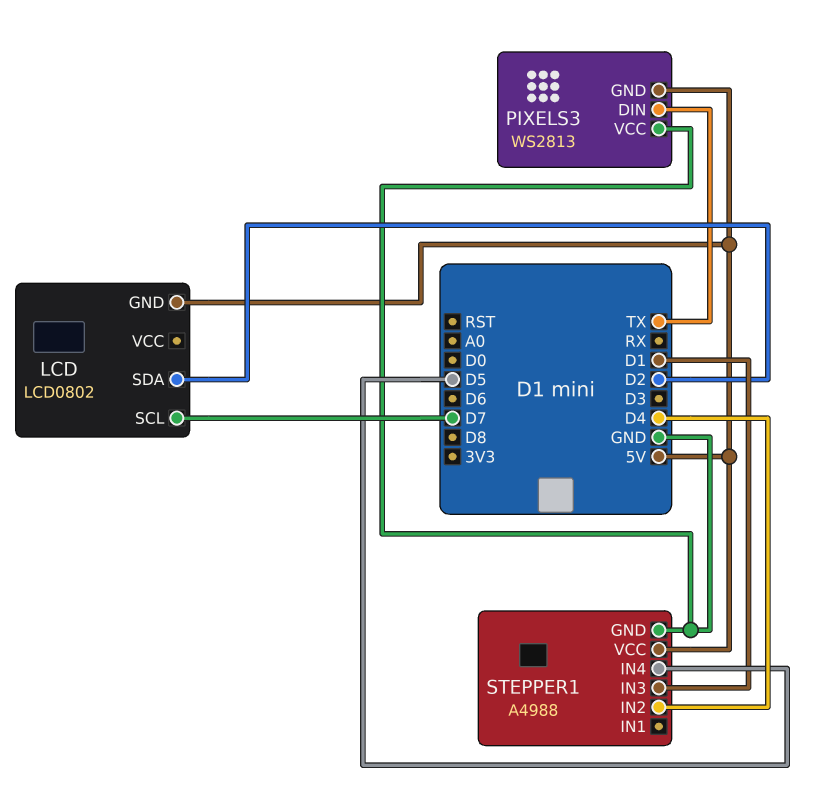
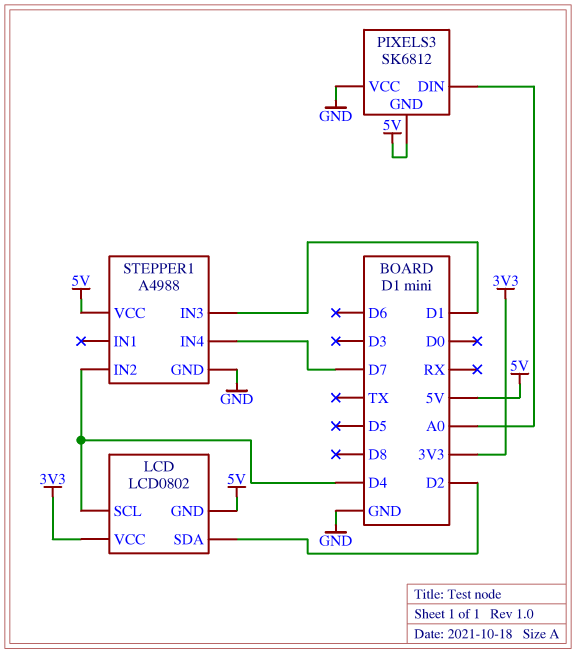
LCD pin SCL: D7 -> D4
LCD pin VCC: none -> 3V3
PIXELS3: WS2813 -> SK6812
PIXELS3 pin DIN: TX -> A0
STEPPER1 pin IN4: D5 -> D7

